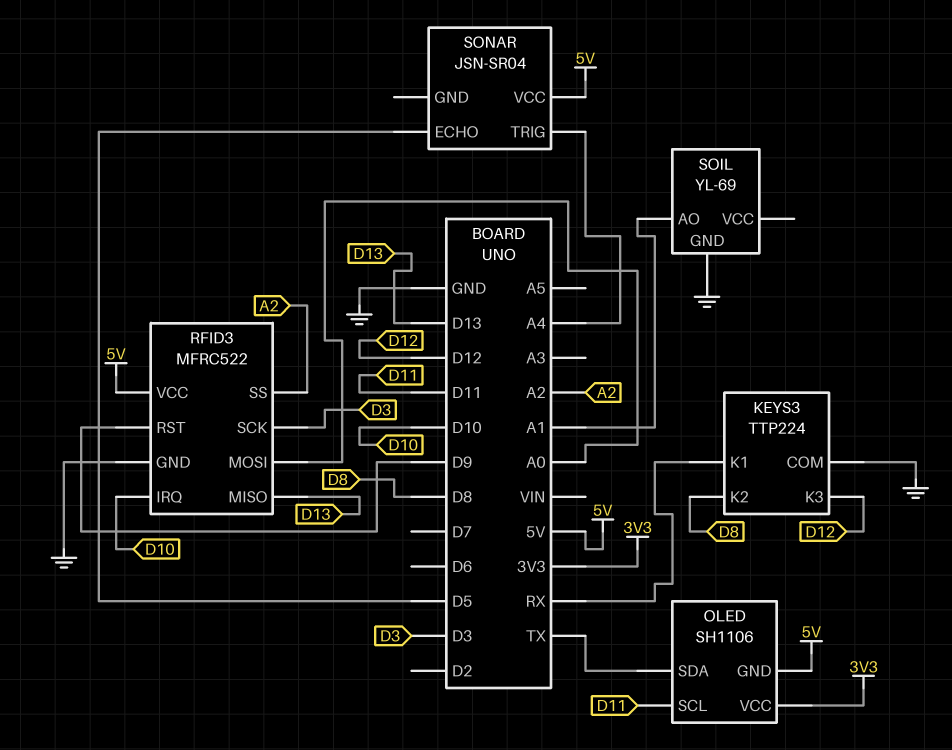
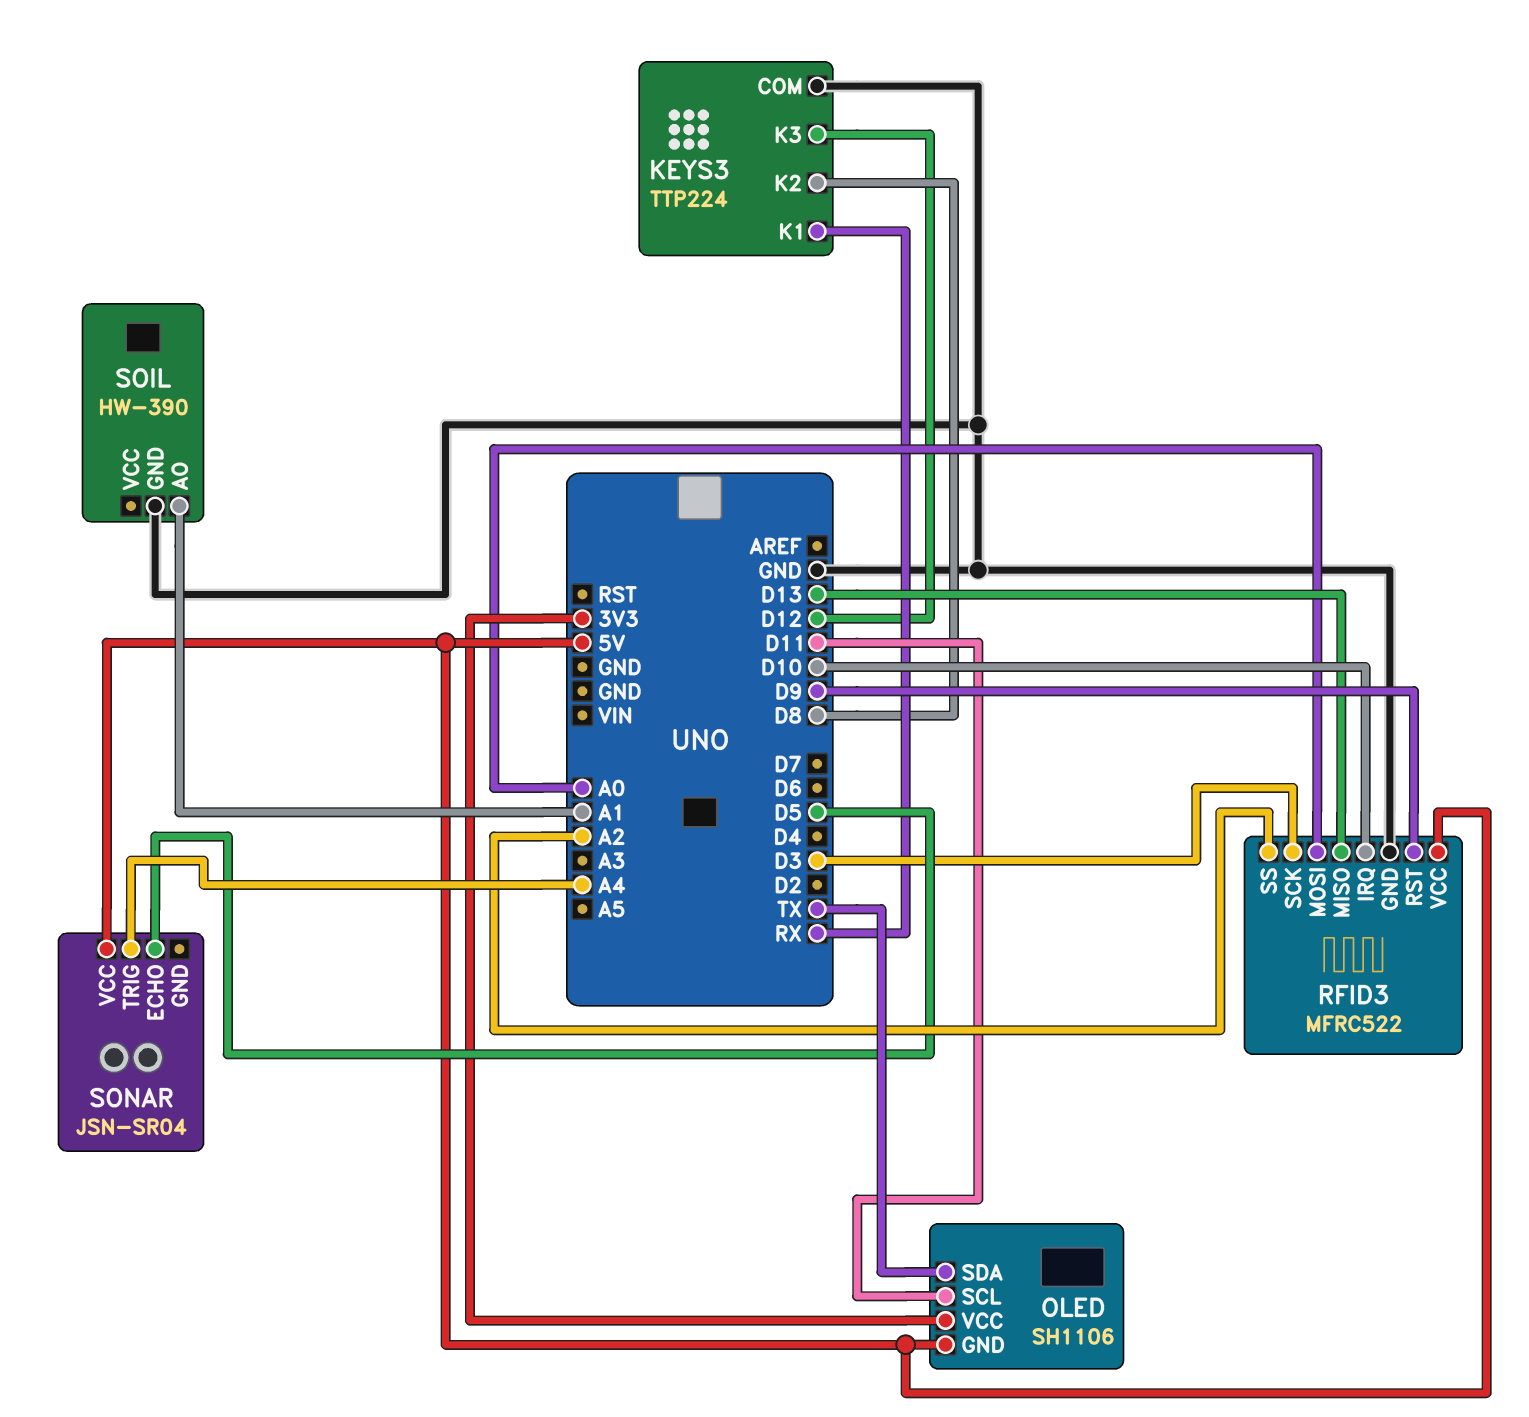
SOIL: YL-69 -> HW-390

